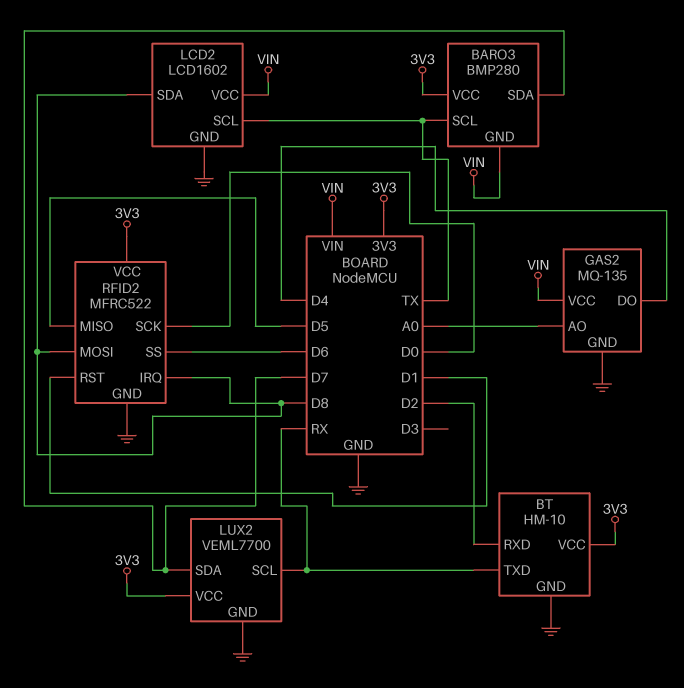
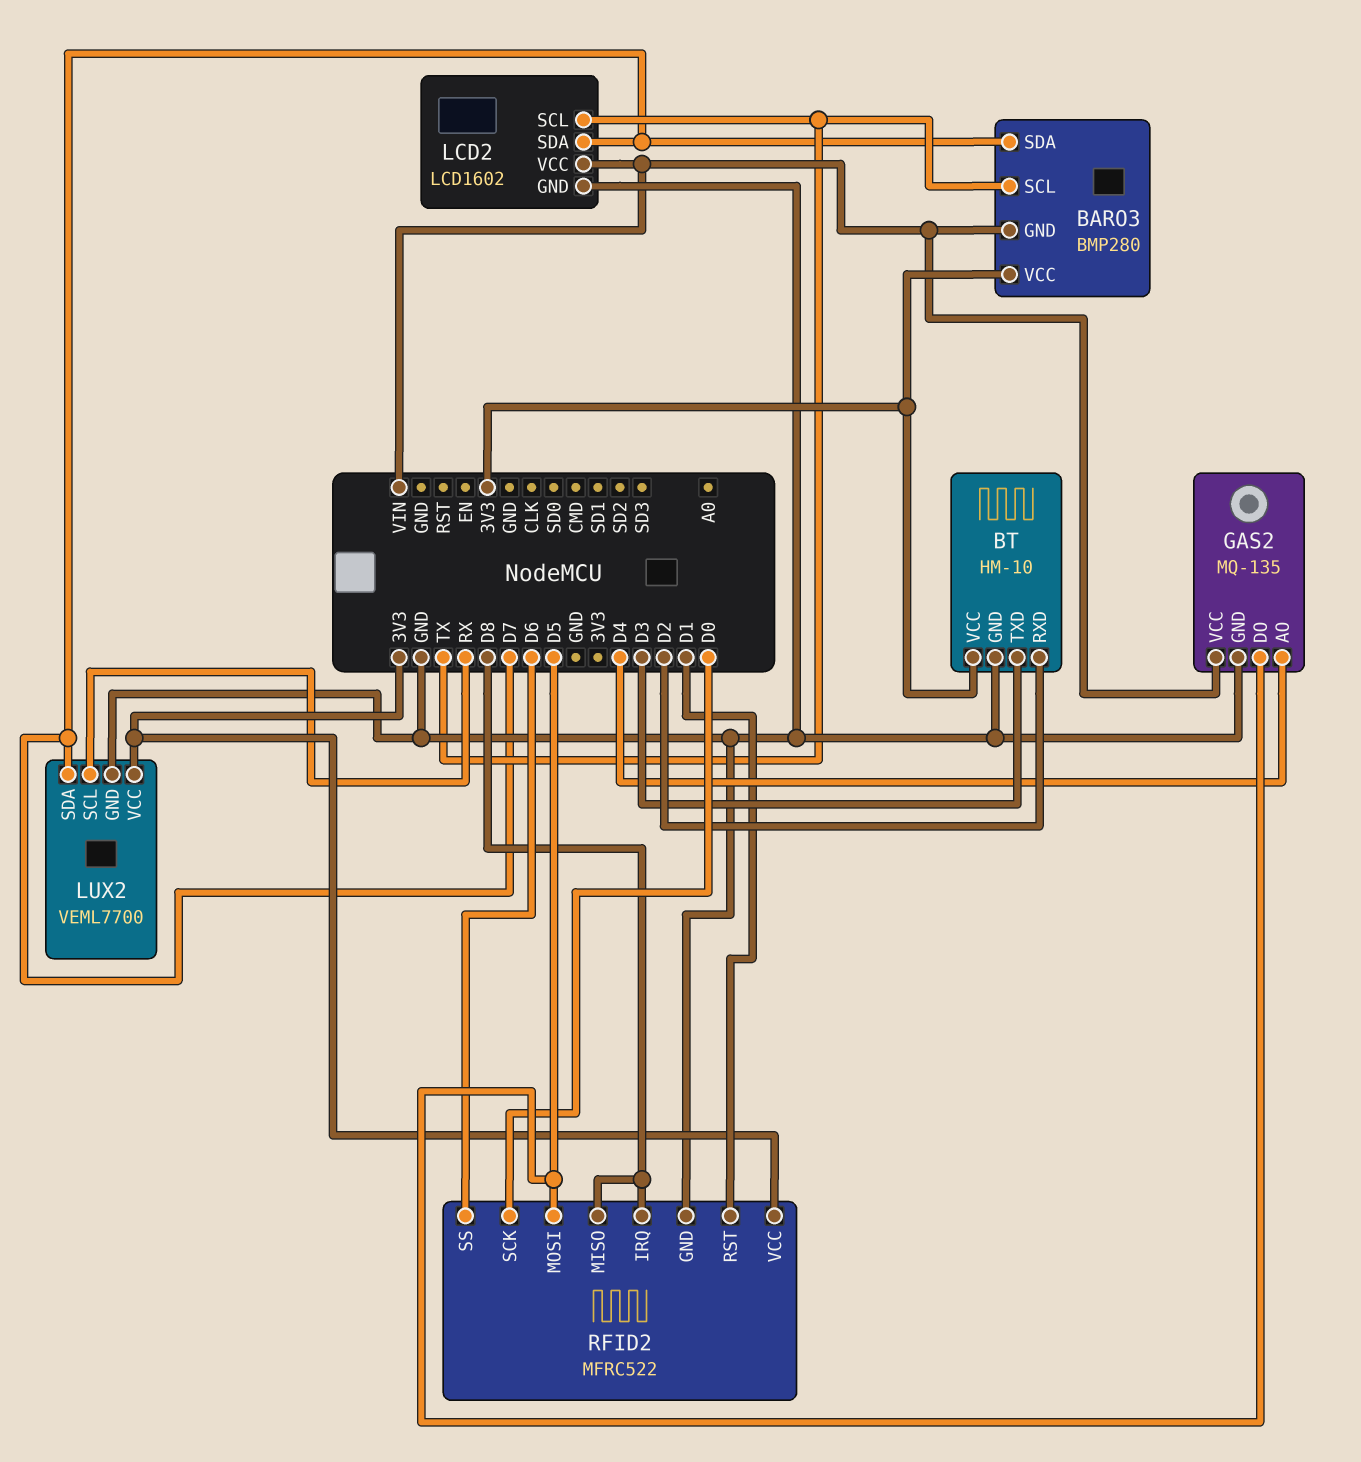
BT pin TXD: RX -> D3
GAS2 pin AO: A0 -> D4
GAS2 pin DO: D4 -> D5
LCD2 pin SDA: D8 -> D7
RFID2 pin MISO: D5 -> D8
RFID2 pin MOSI: D8 -> D5

